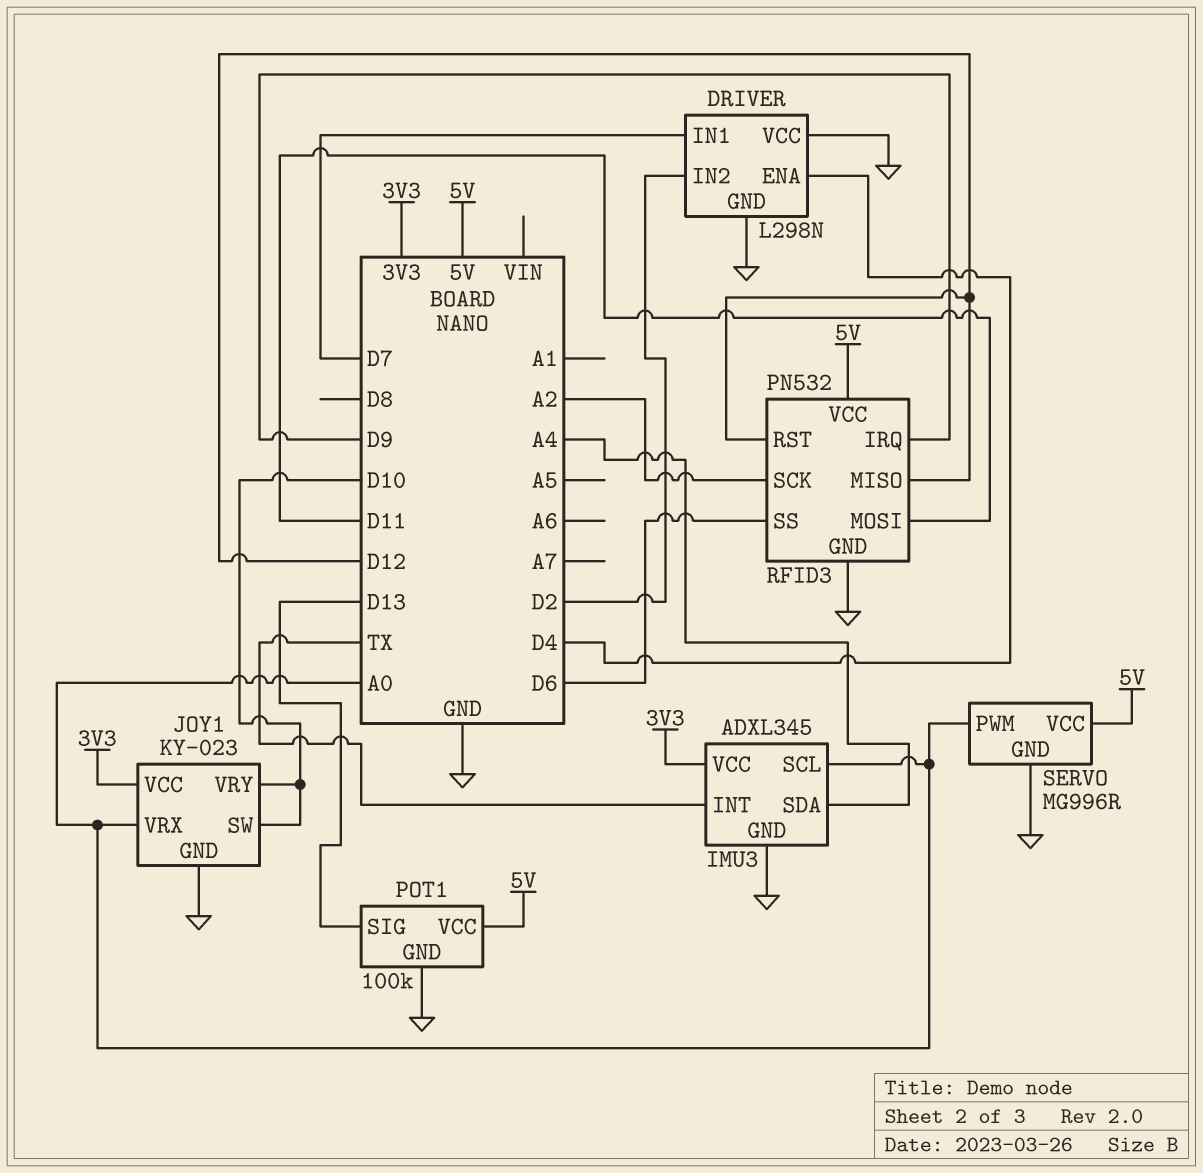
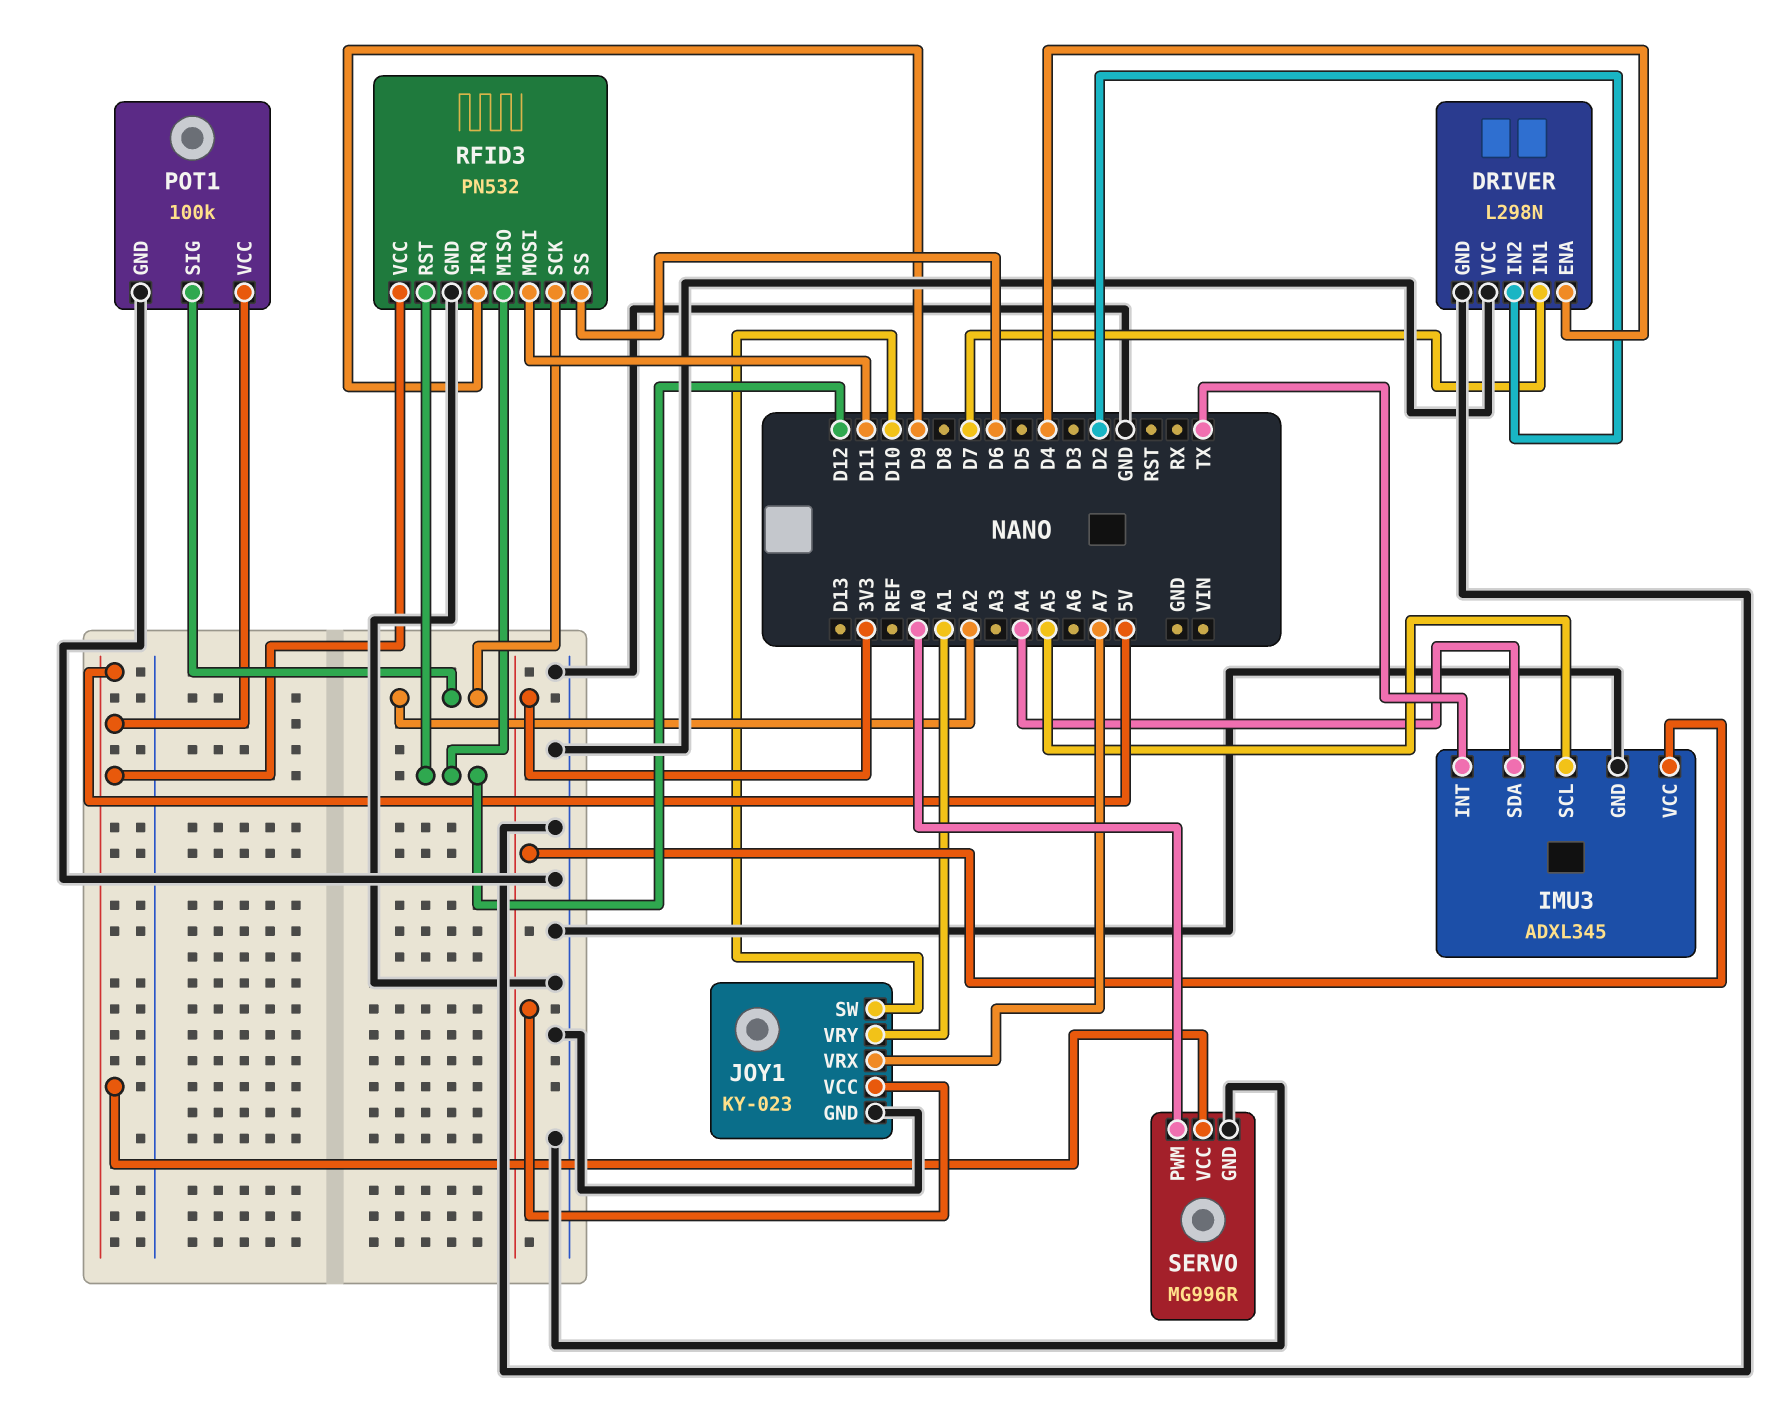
IMU3 pin SCL: A0 -> A5
JOY1 pin VRX: A0 -> A7
JOY1 pin VRY: D10 -> A1
POT1 pin SIG: D13 -> A2

